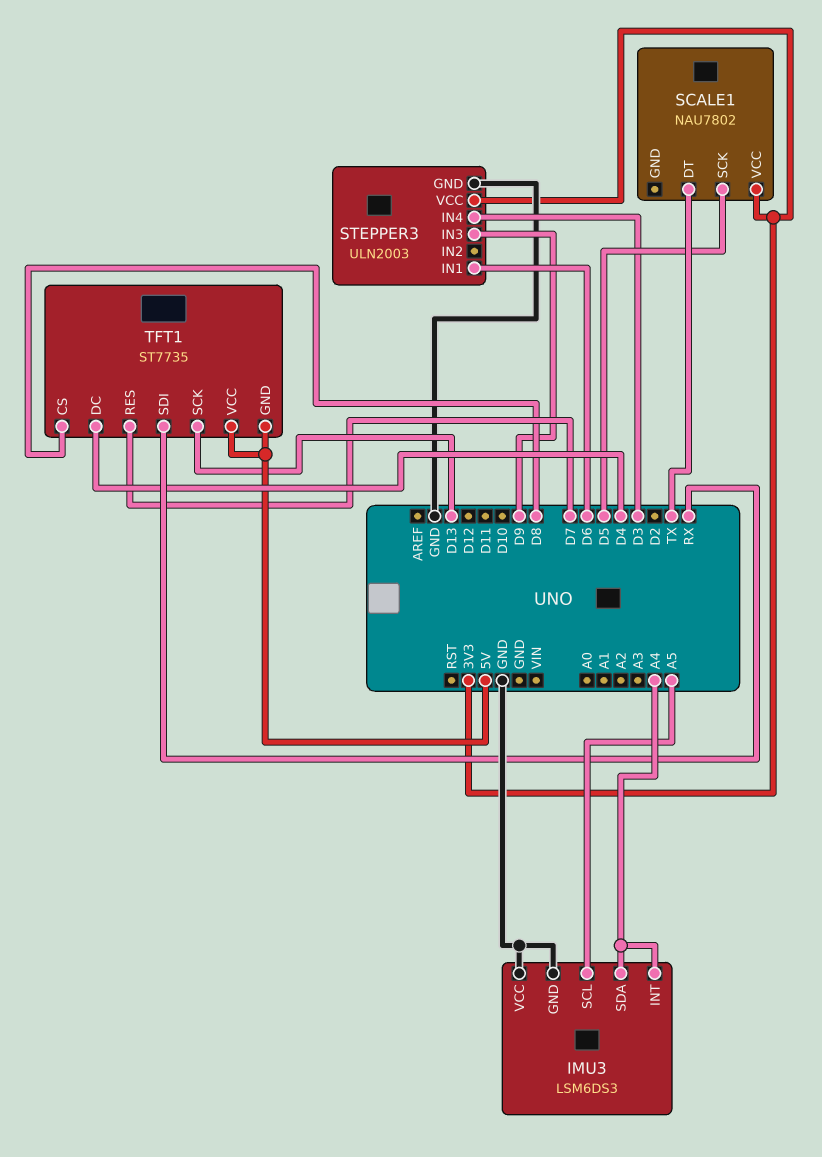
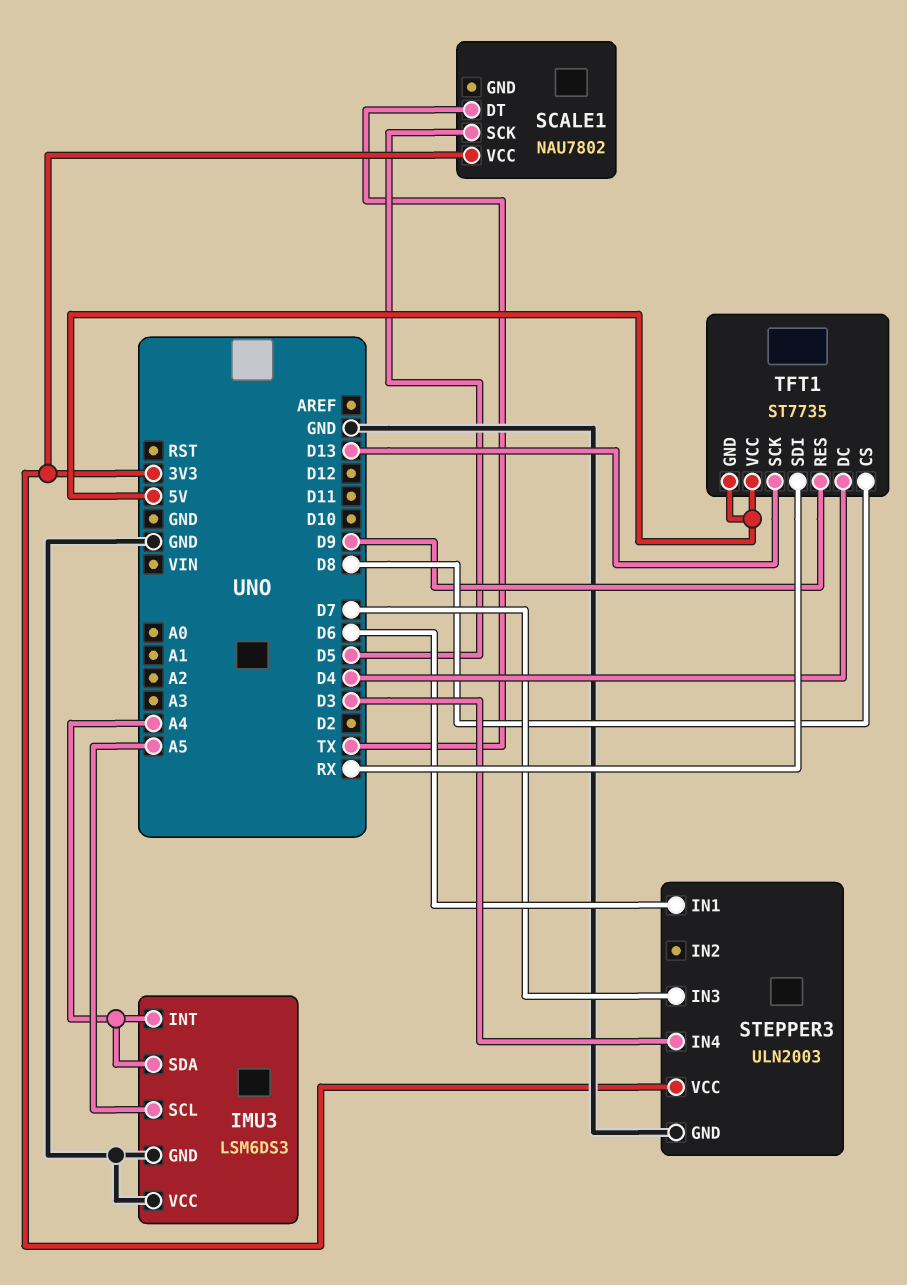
STEPPER3 pin IN3: D9 -> D7
TFT1 pin RES: D7 -> D9

